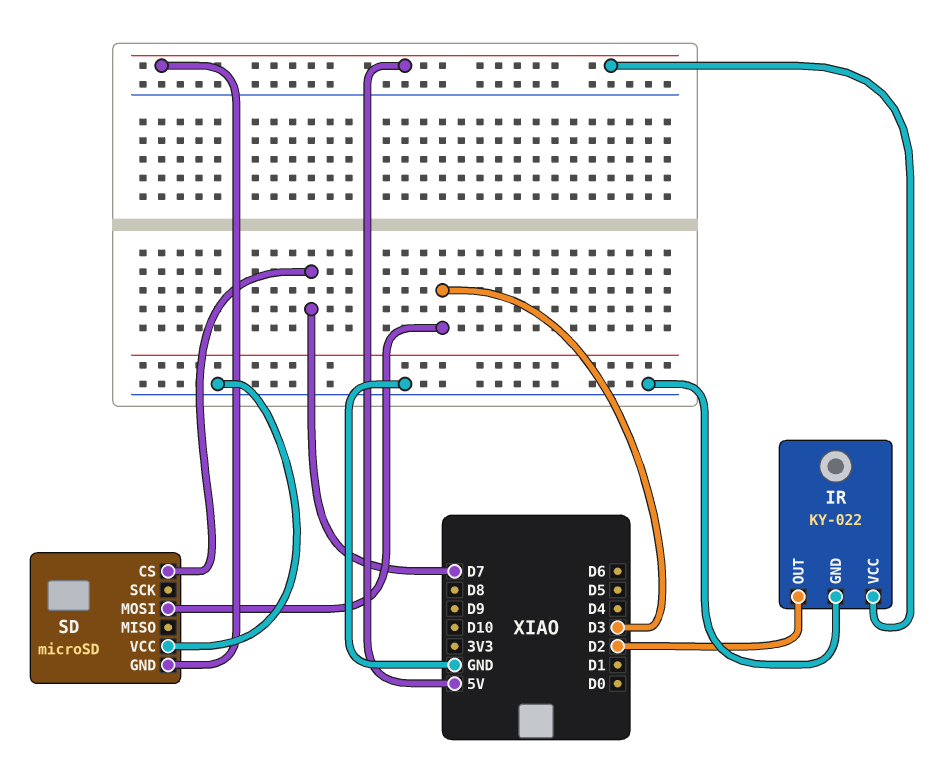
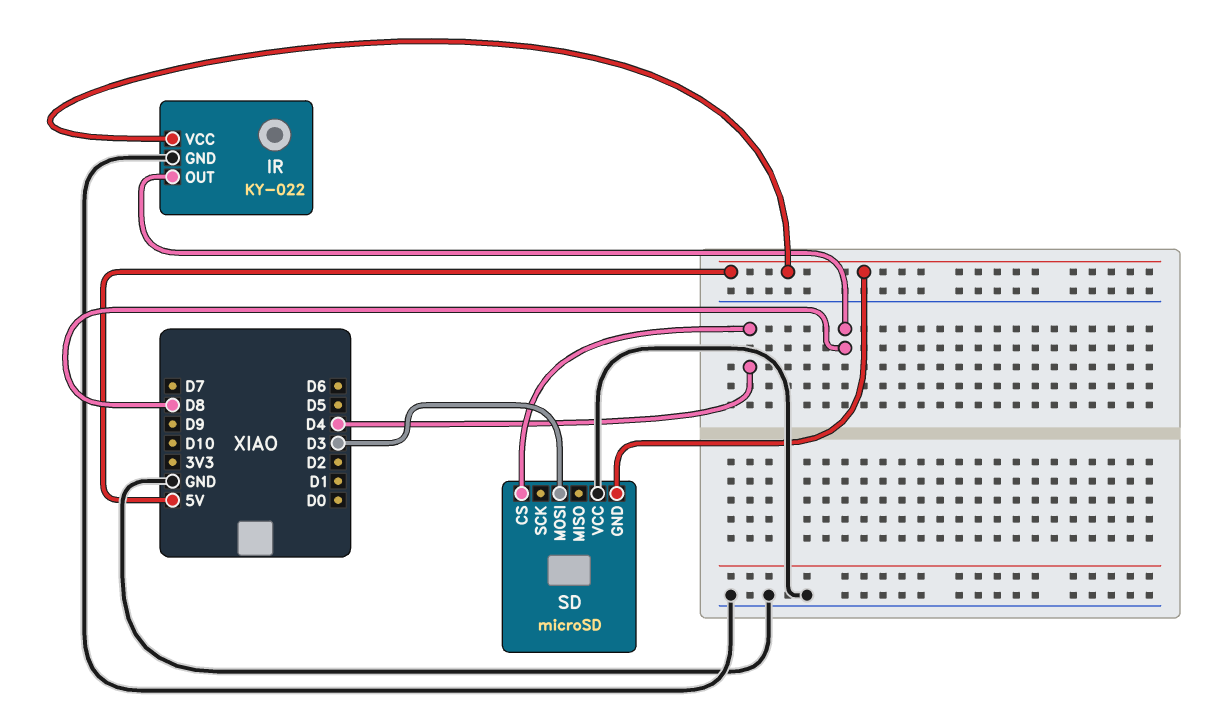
IR pin OUT: D2 -> D8
SD pin CS: D7 -> D4

